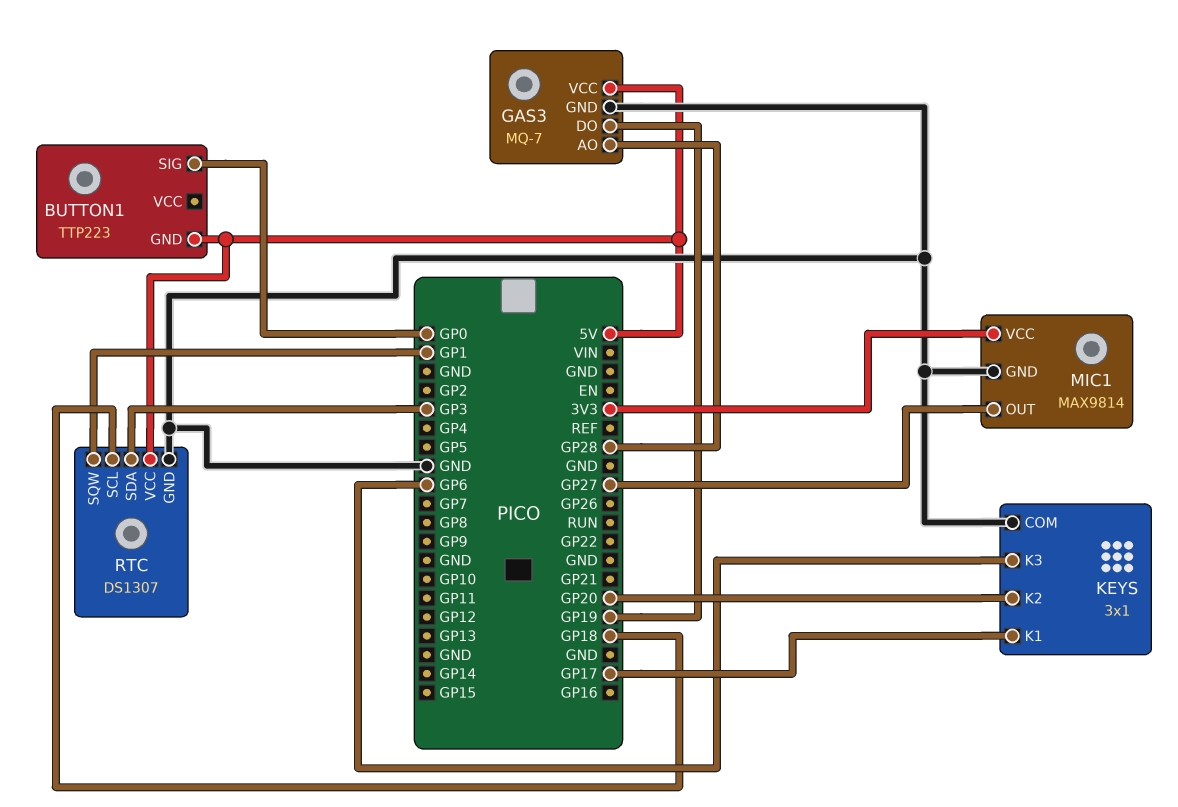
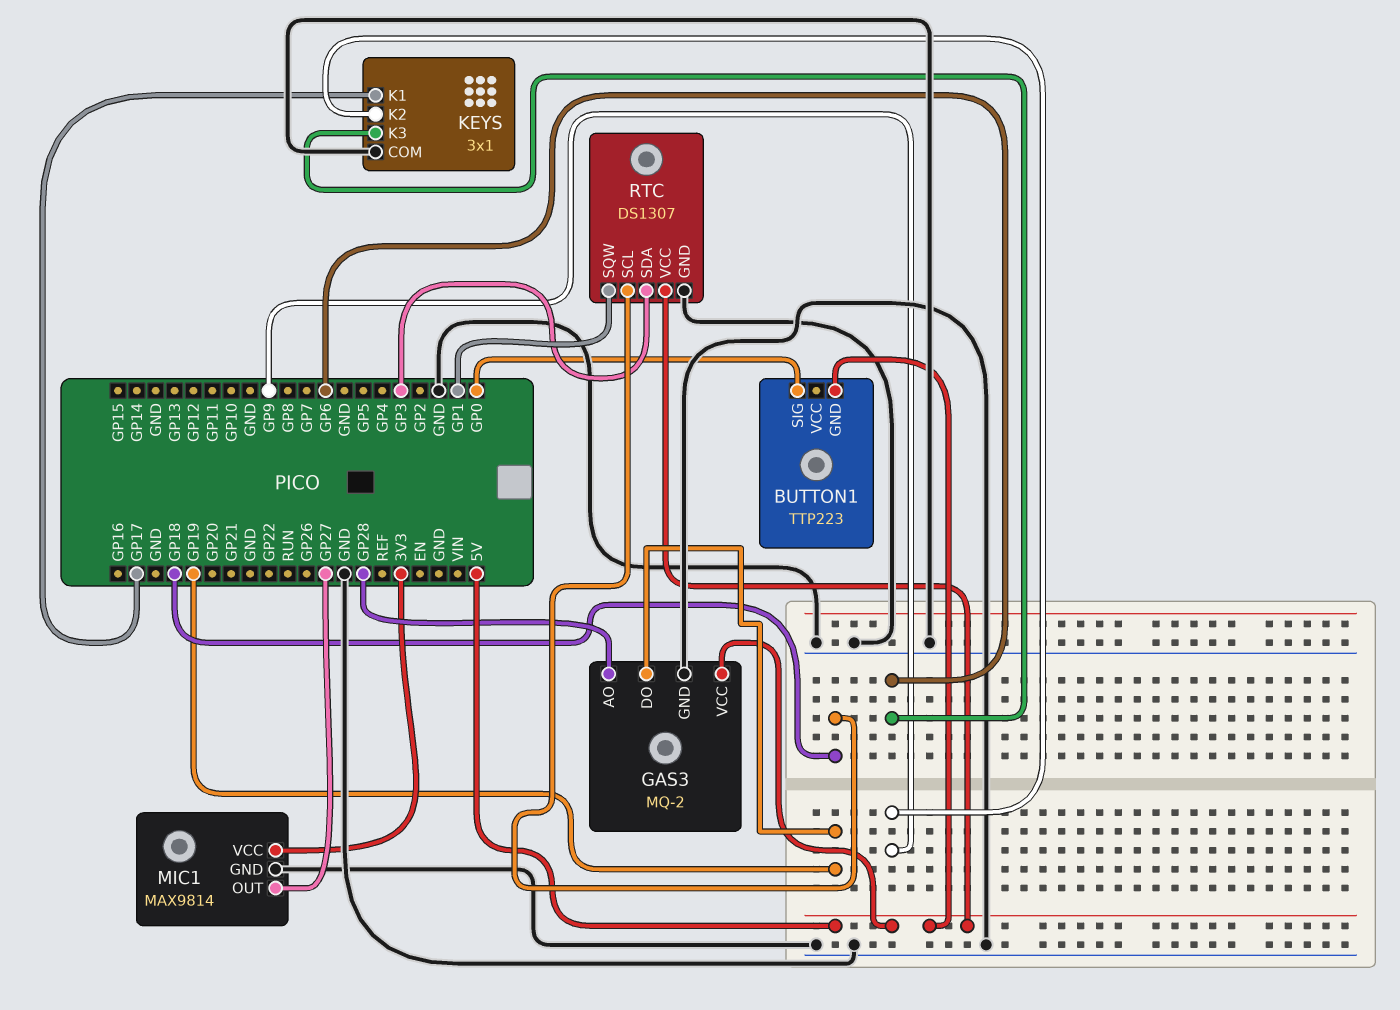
GAS3: MQ-7 -> MQ-2
KEYS pin K2: GP20 -> GP9

